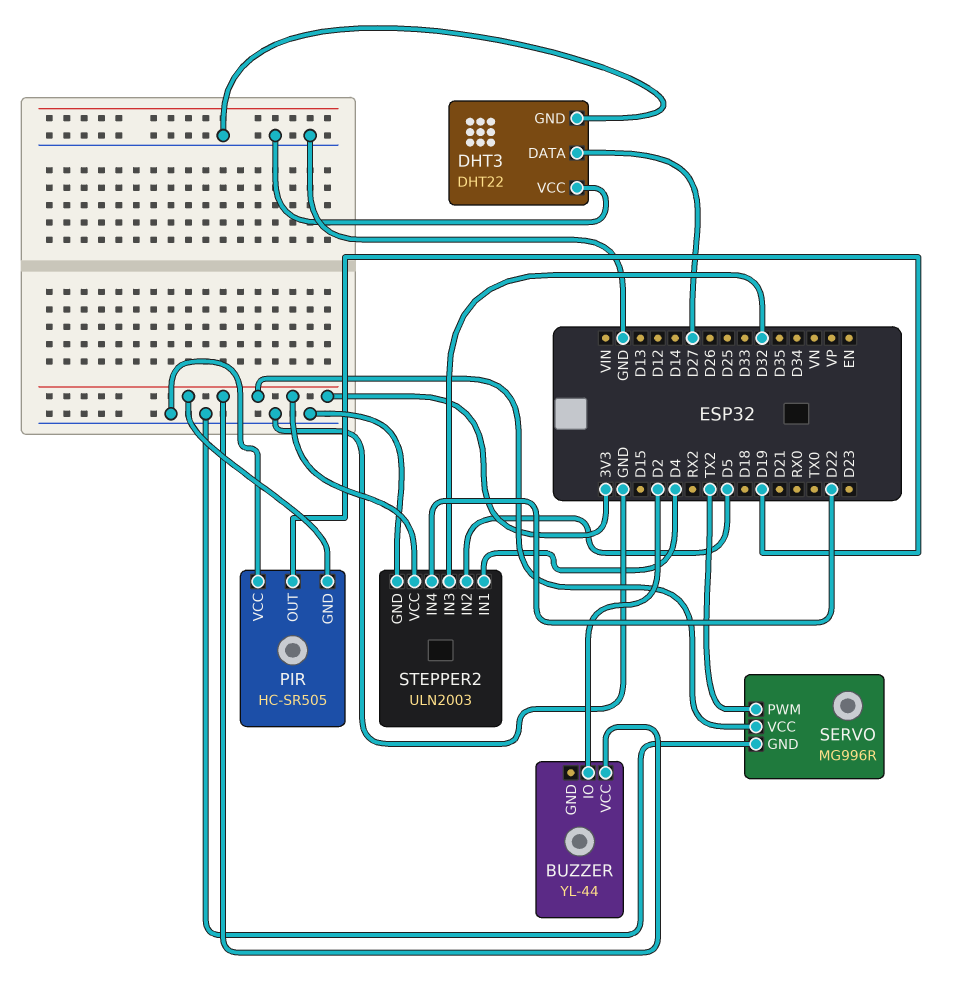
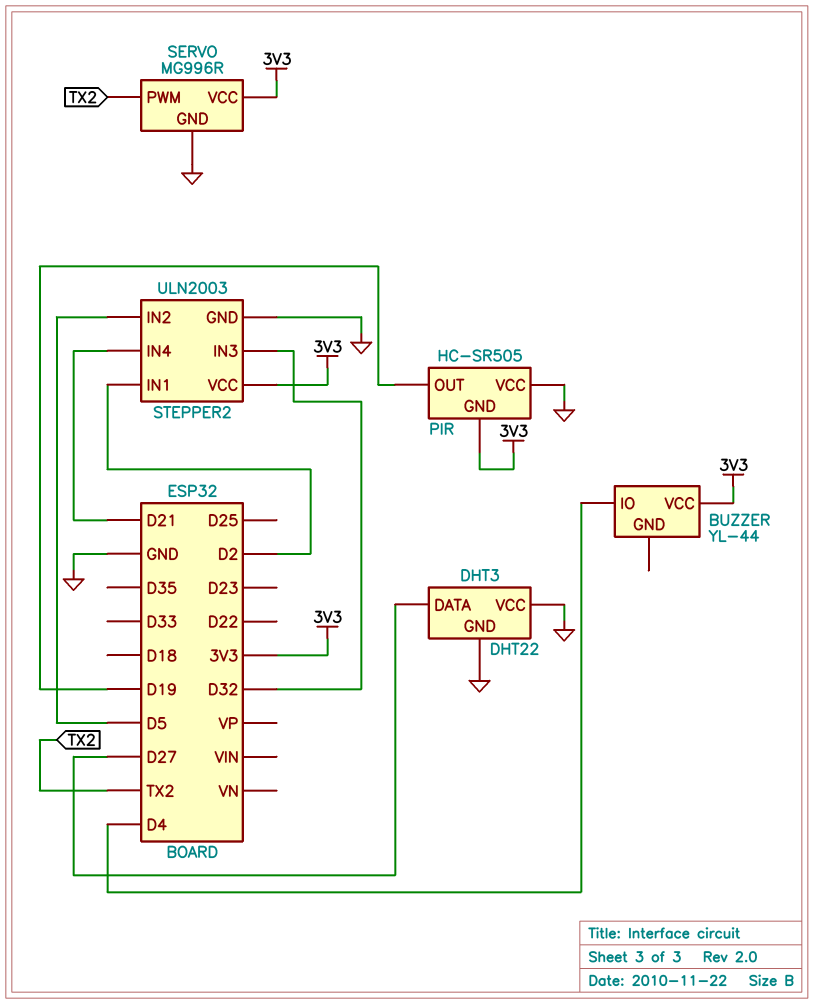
BUZZER pin IO: D2 -> D4
STEPPER2 pin IN1: D4 -> D2
STEPPER2 pin IN4: D22 -> D21

